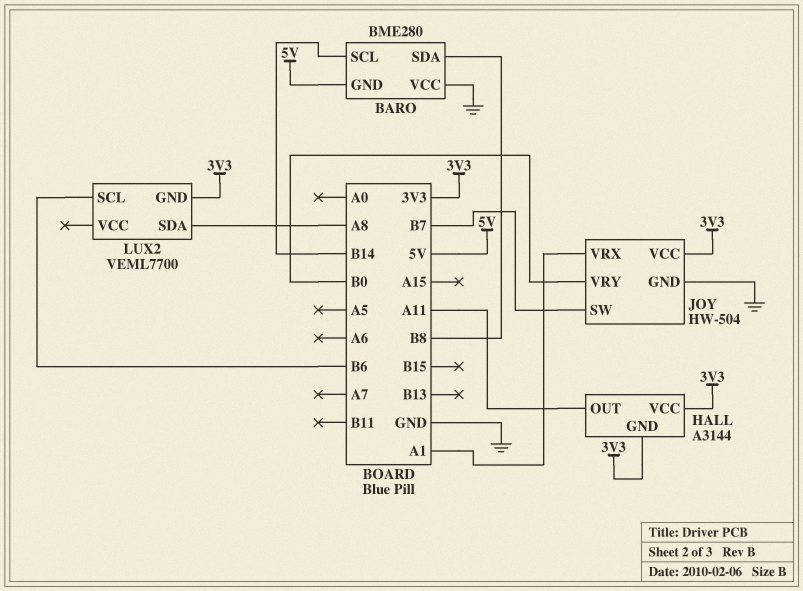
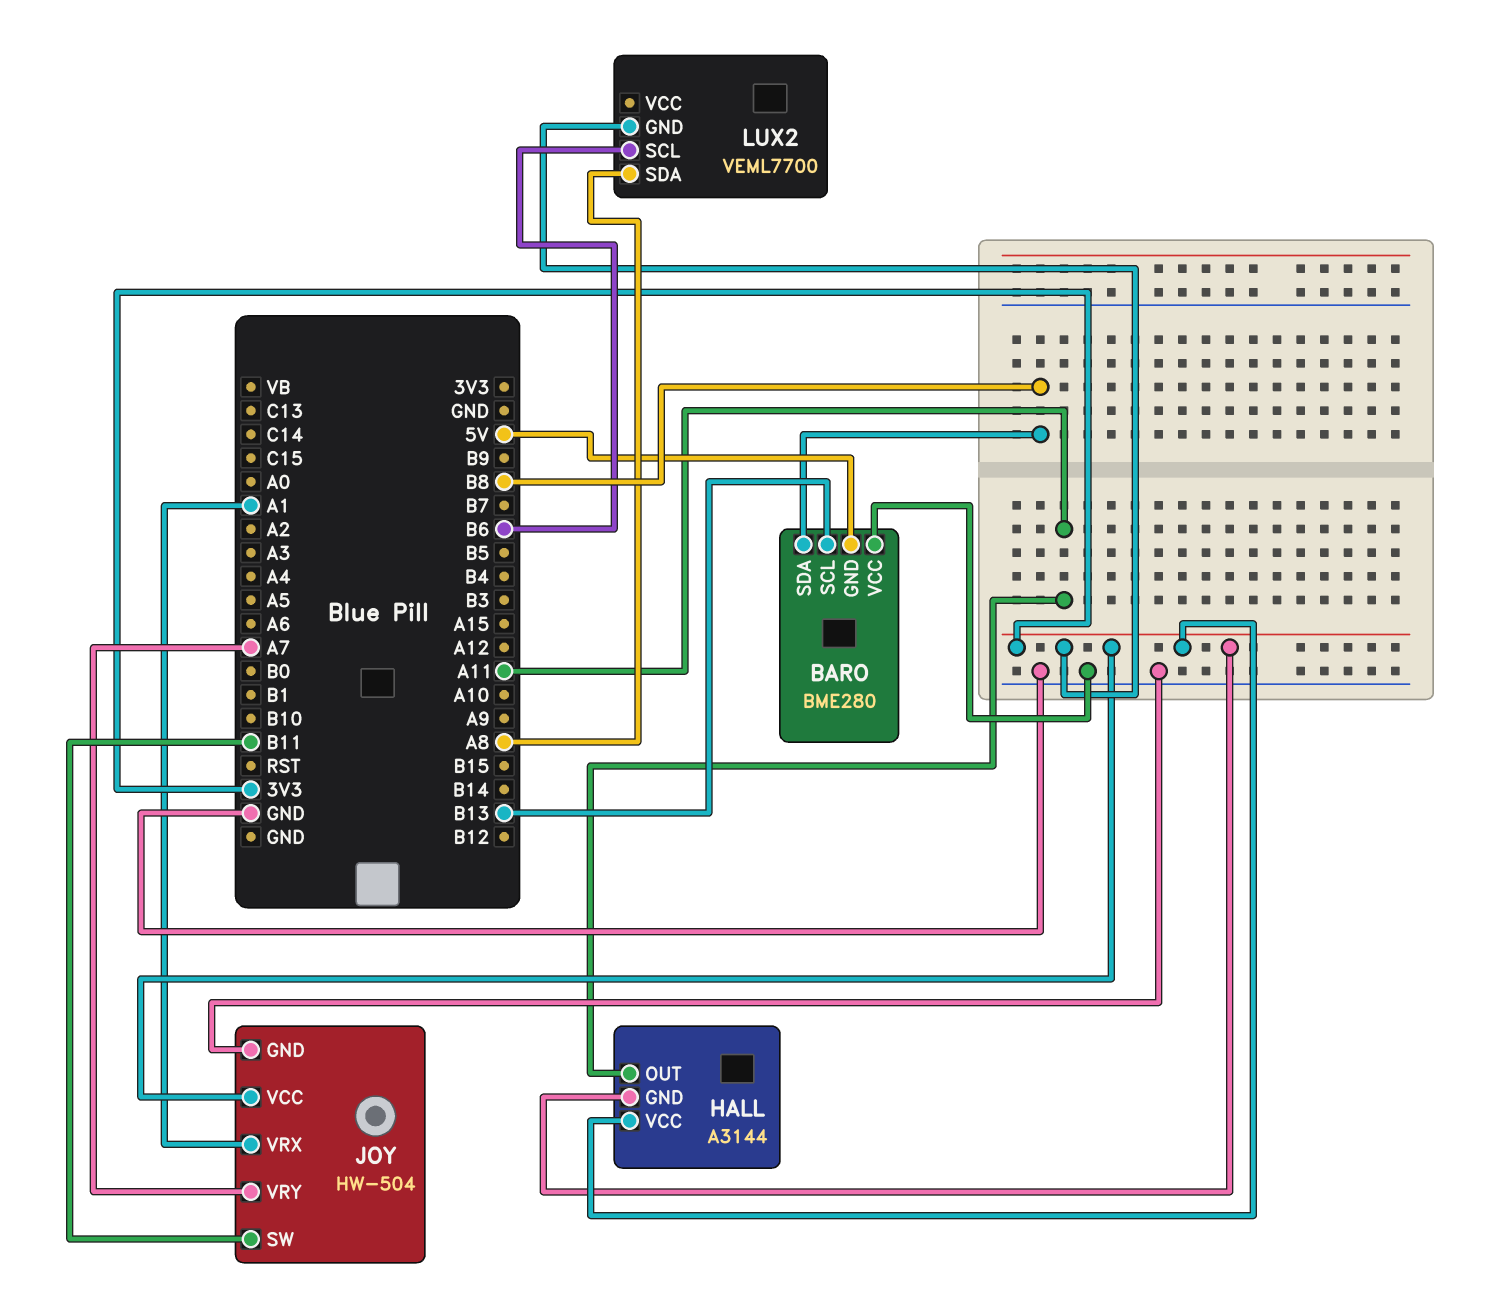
BARO pin SCL: B14 -> B13
JOY pin SW: B7 -> B11
JOY pin VRY: B0 -> A7

